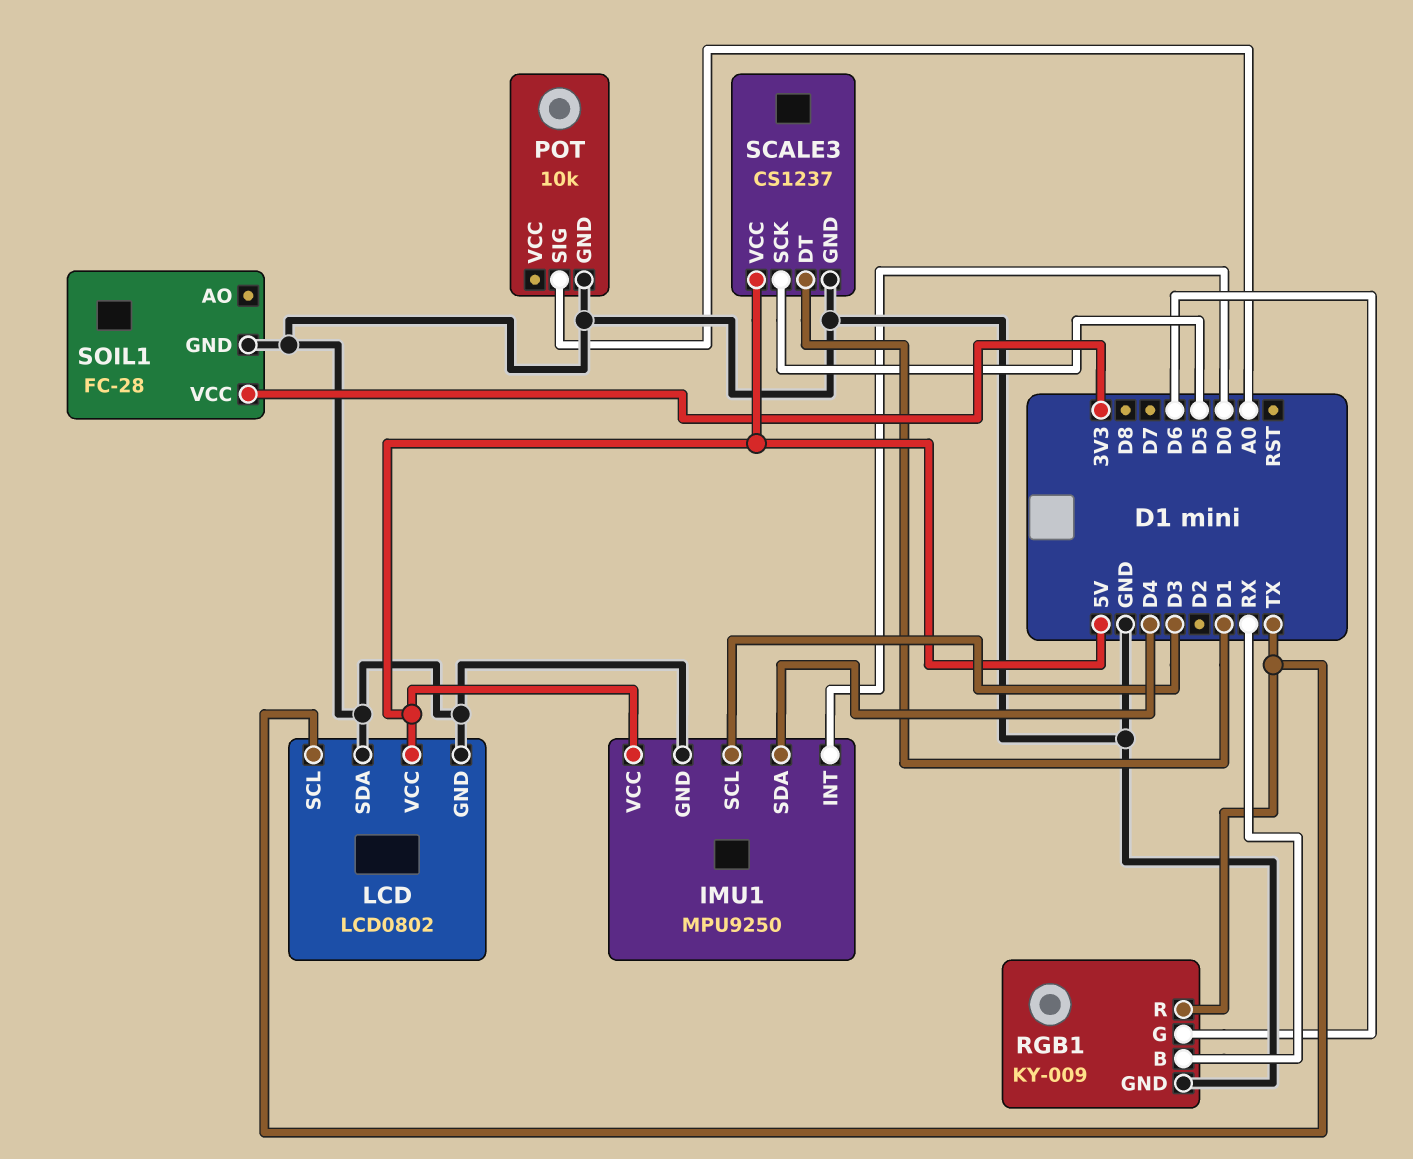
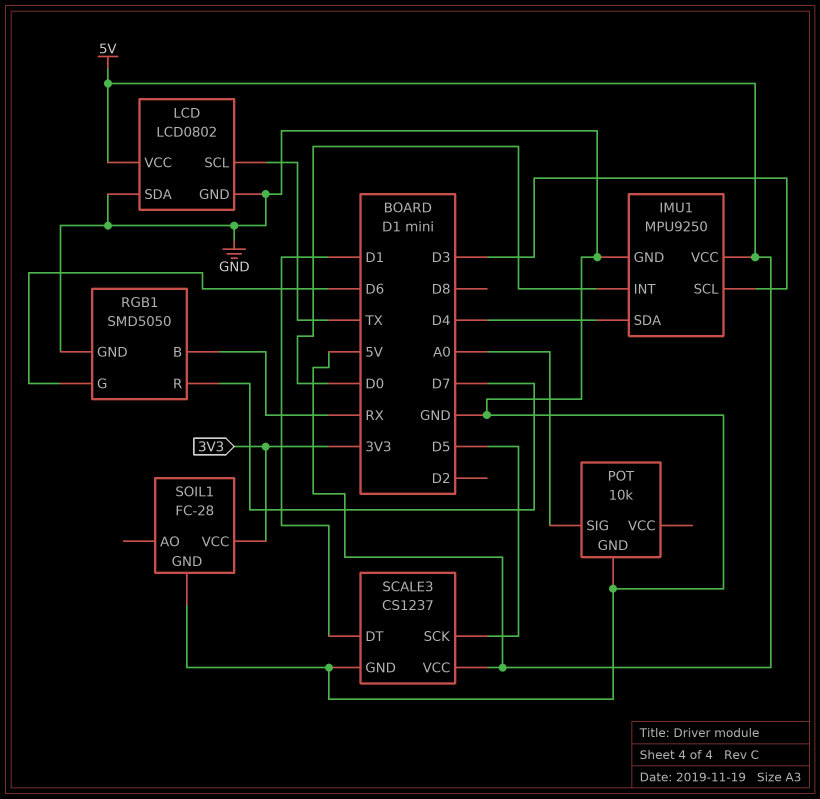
RGB1: KY-009 -> SMD5050
RGB1 pin R: TX -> D7

